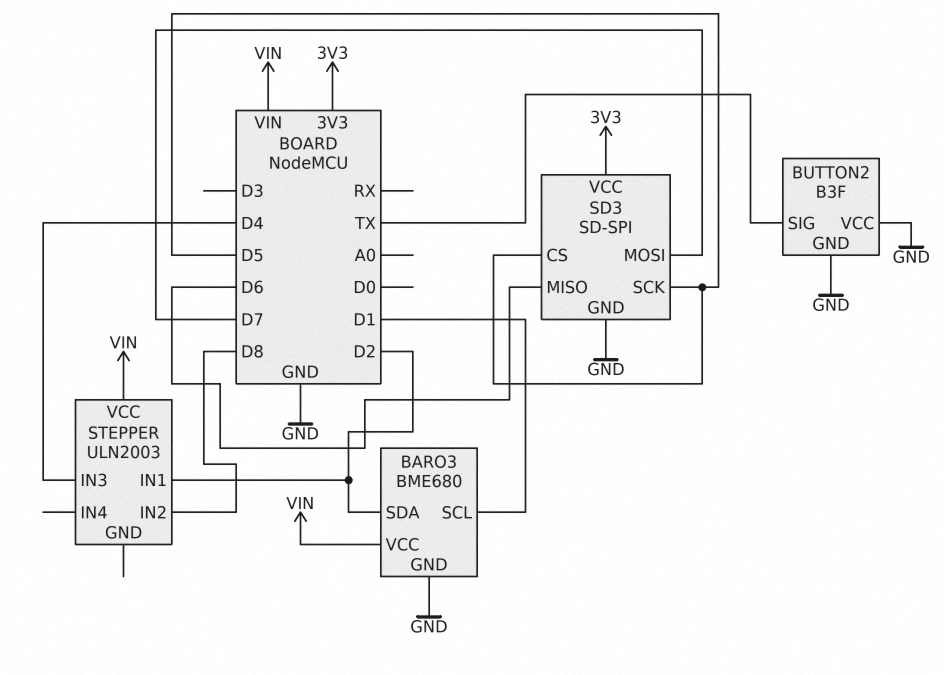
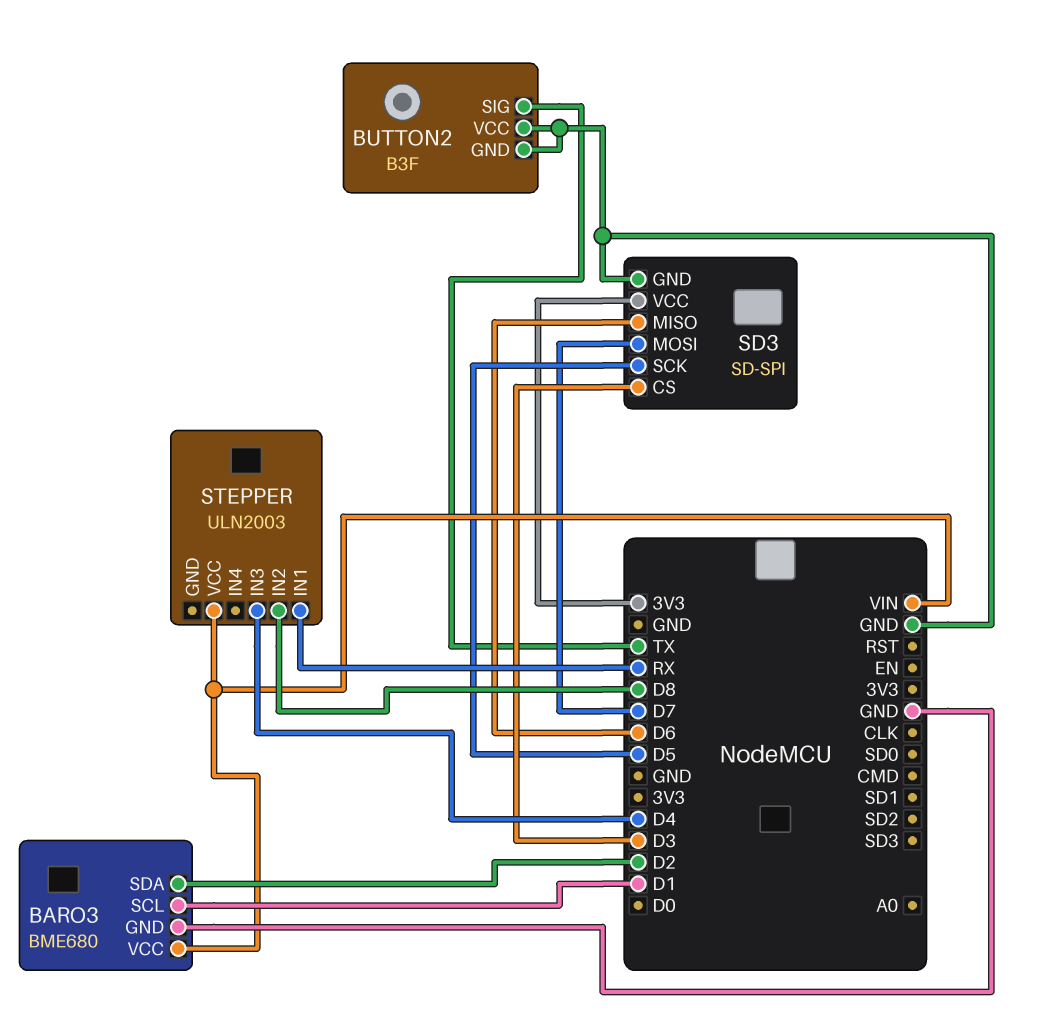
SD3 pin CS: D5 -> D3
STEPPER pin IN1: D2 -> RX

